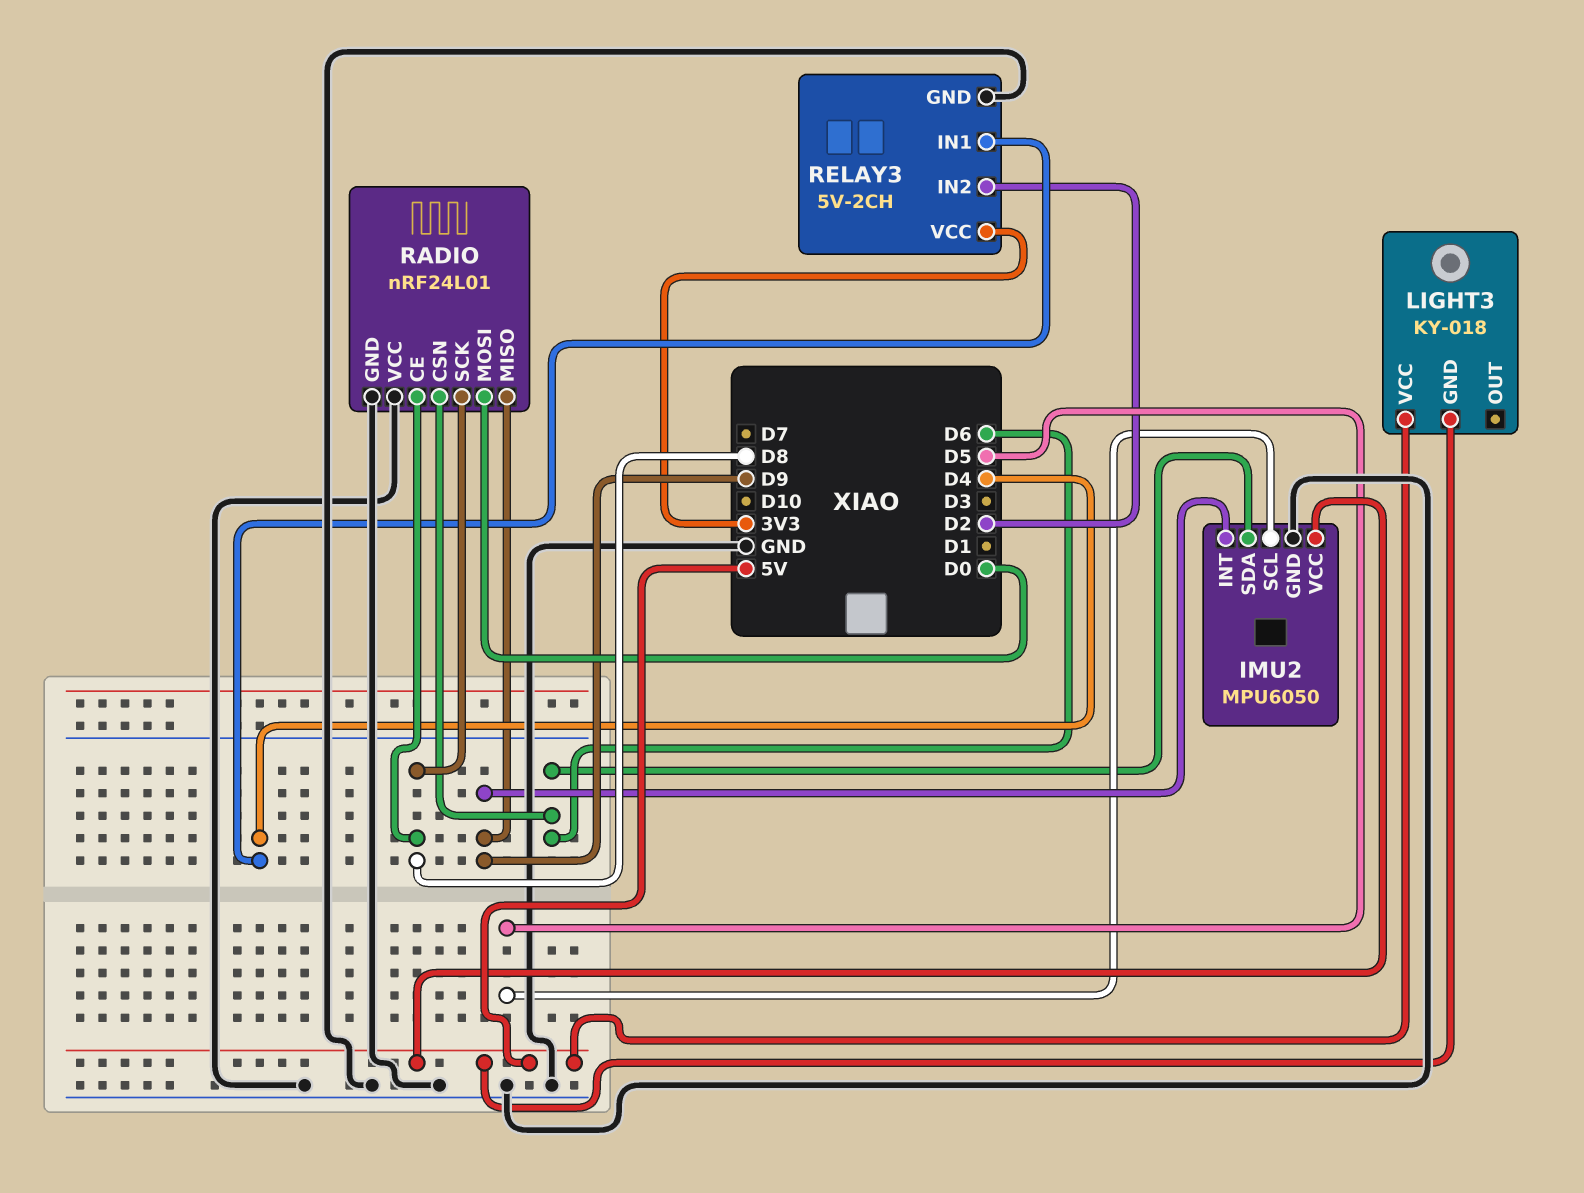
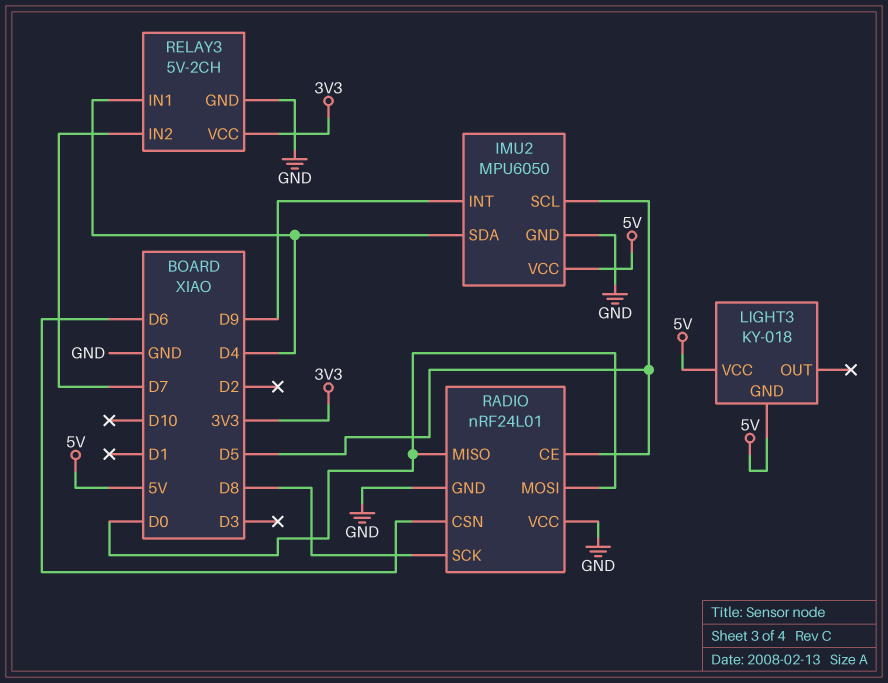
IMU2 pin SDA: D6 -> D4
RADIO pin CE: D8 -> D5
RADIO pin MISO: D9 -> D0
RELAY3 pin IN2: D2 -> D7

